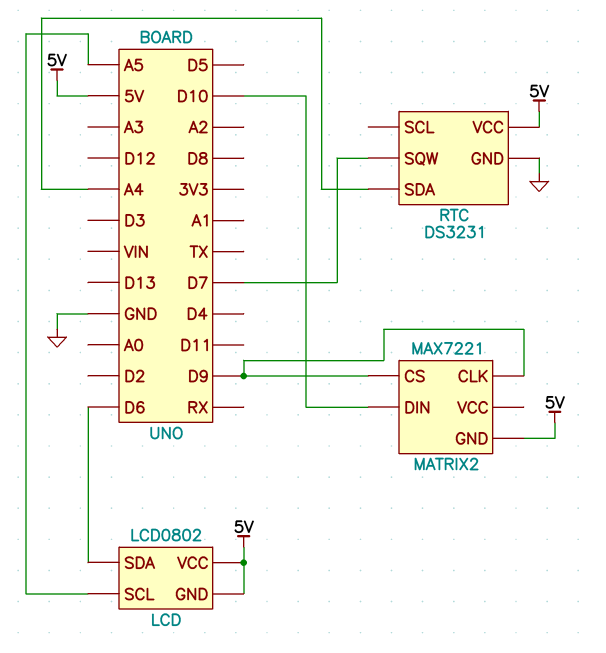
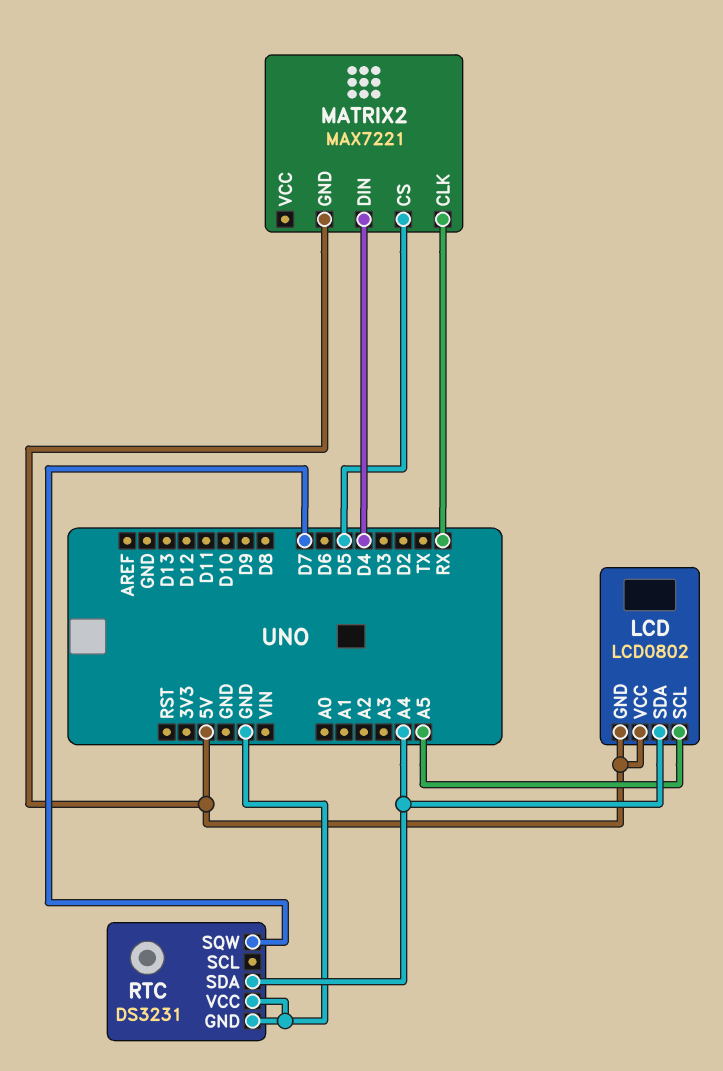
LCD pin SDA: D6 -> A4
MATRIX2 pin CLK: D9 -> RX
MATRIX2 pin CS: D9 -> D5
MATRIX2 pin DIN: D10 -> D4
RTC pin VCC: 5V -> GND

